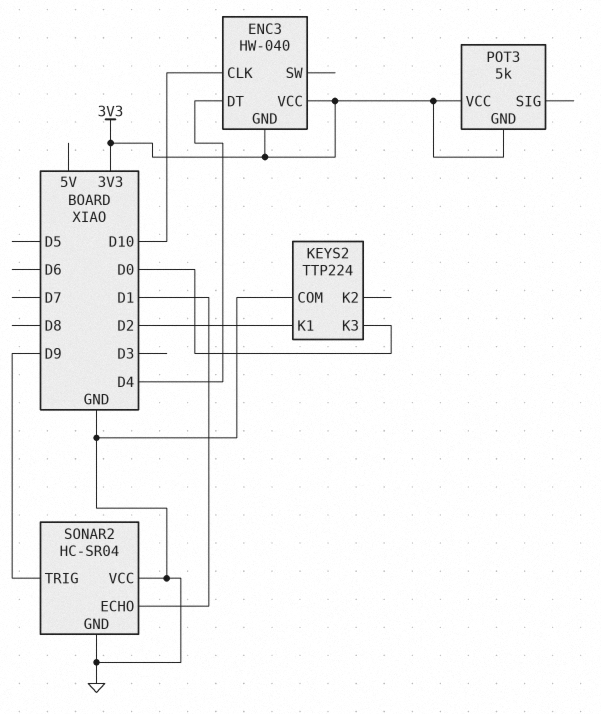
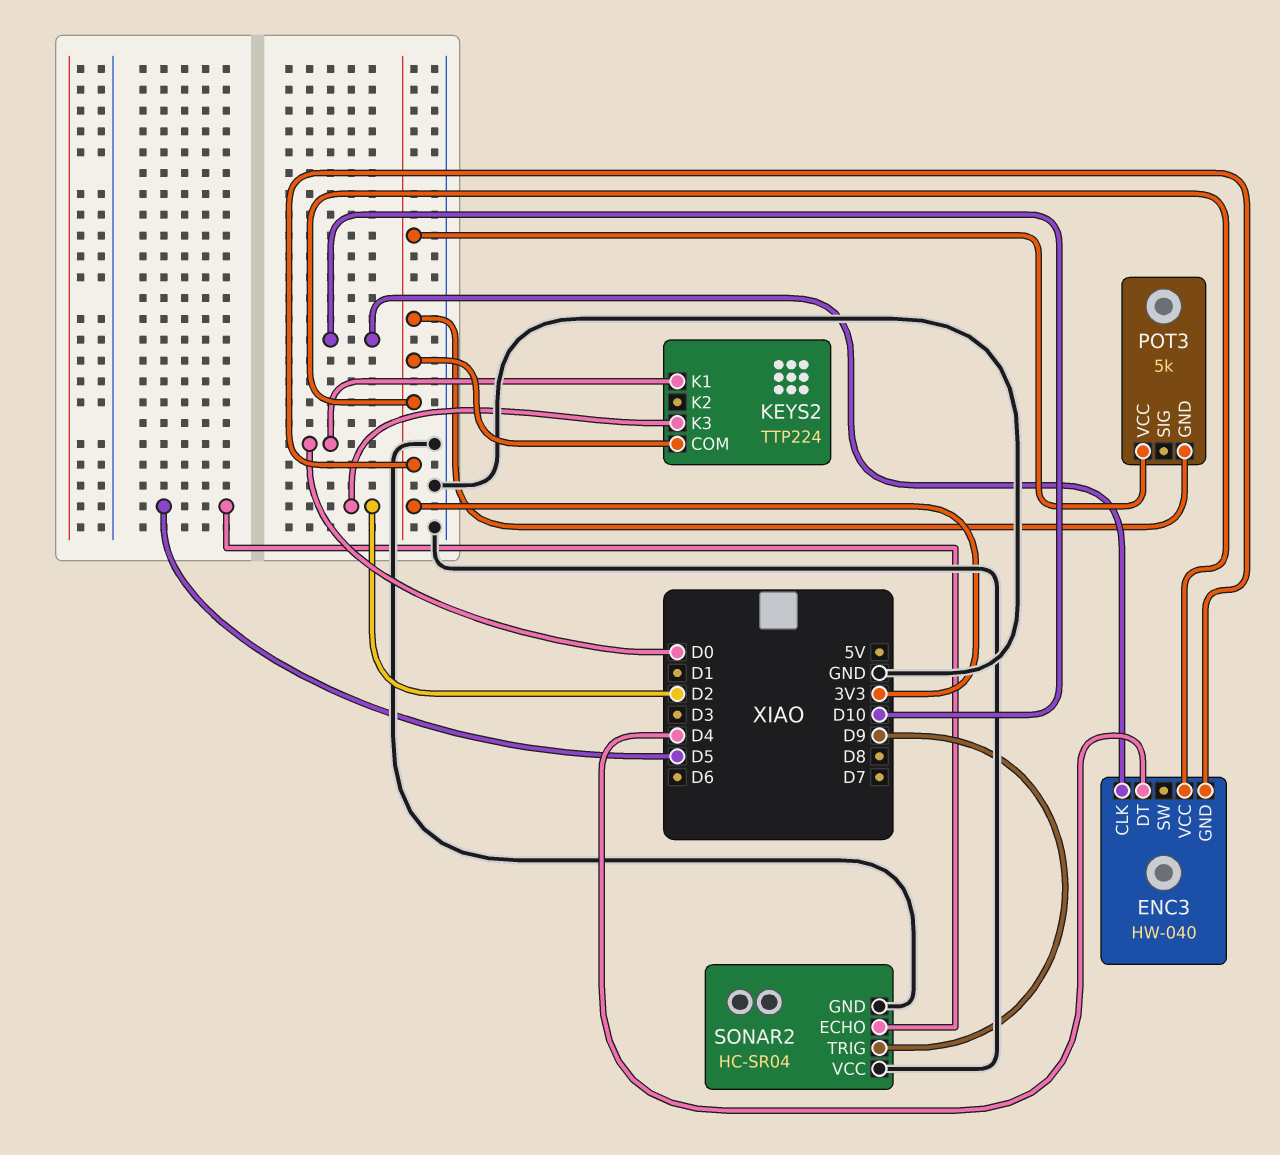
KEYS2 pin COM: GND -> 3V3
KEYS2 pin K1: D2 -> D0
KEYS2 pin K3: D0 -> D2
SONAR2 pin ECHO: D1 -> D5

